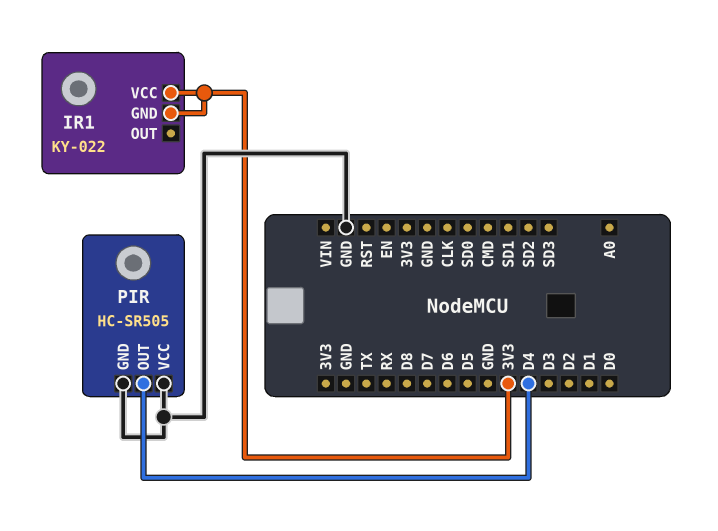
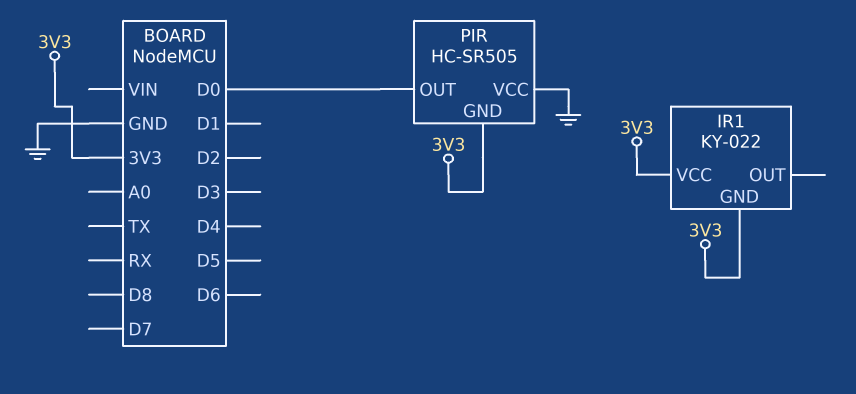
PIR pin GND: GND -> 3V3
PIR pin OUT: D4 -> D0

